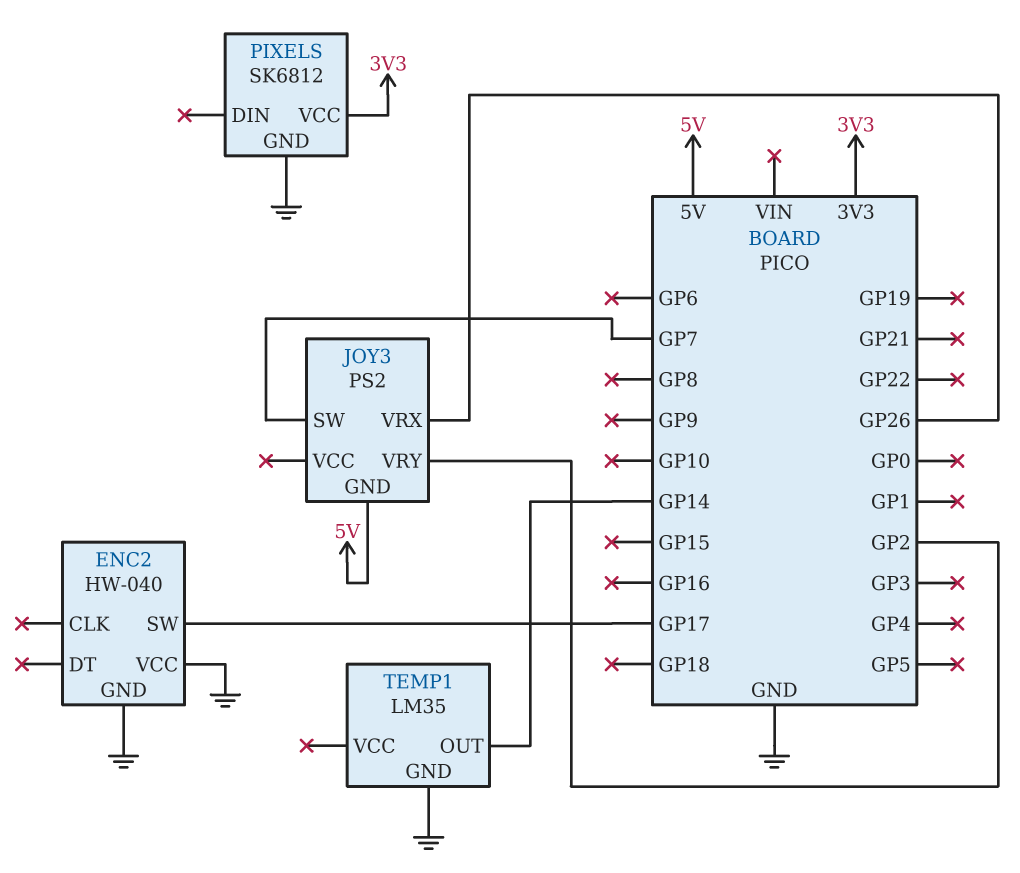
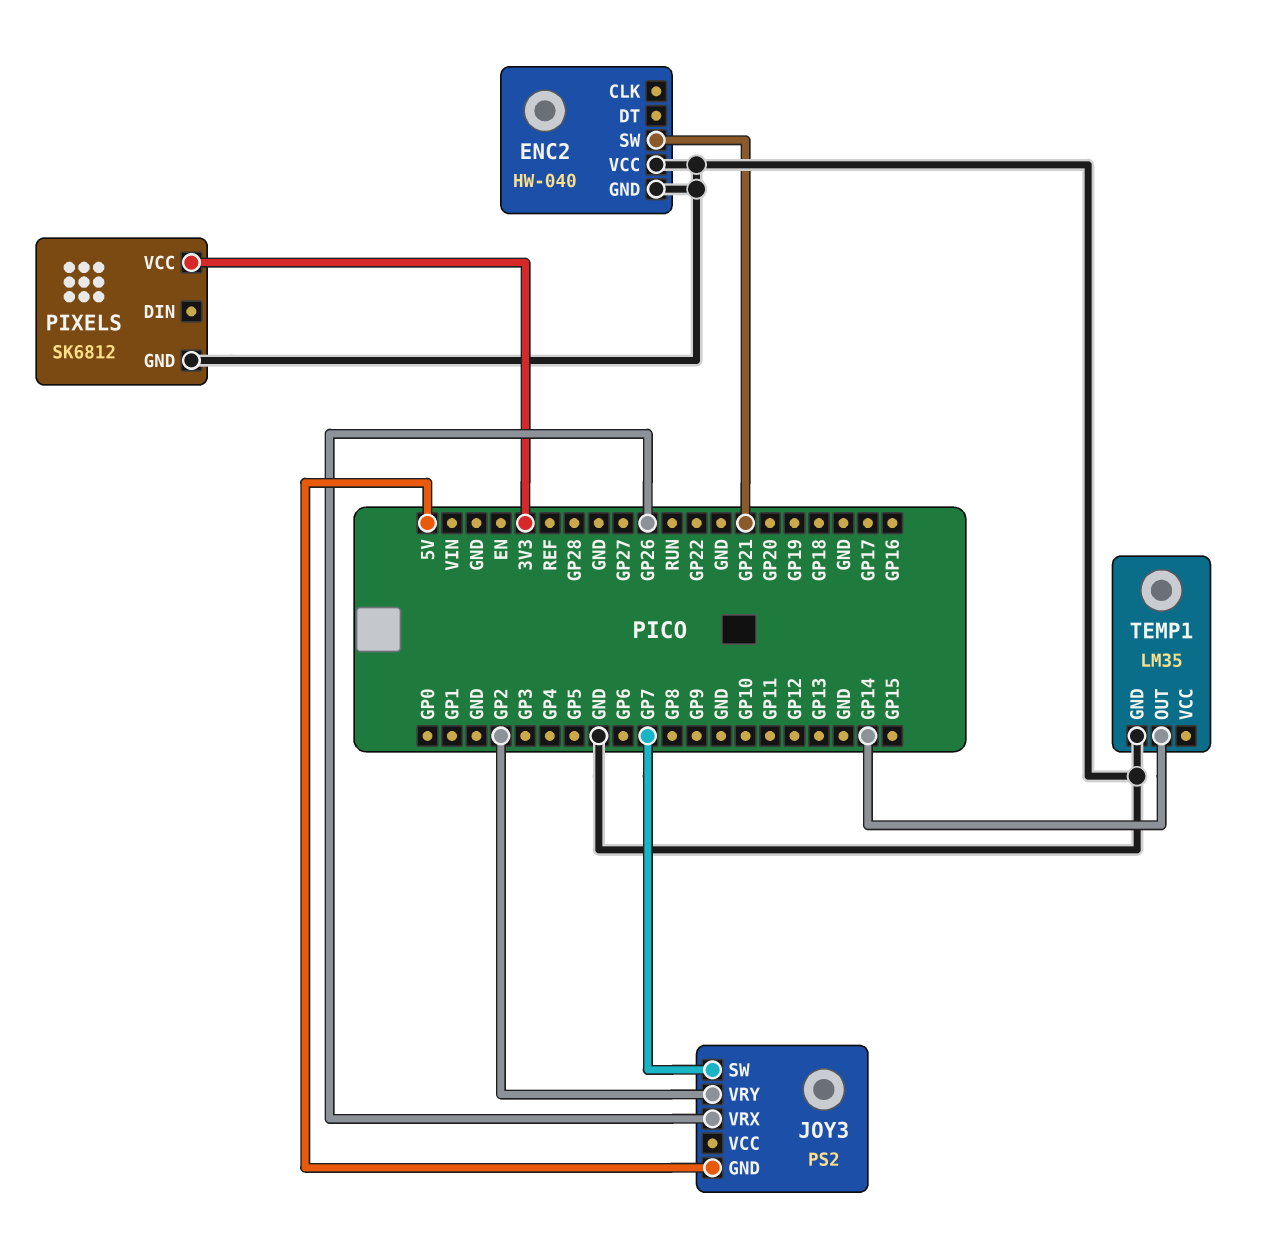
ENC2 pin SW: GP17 -> GP21

